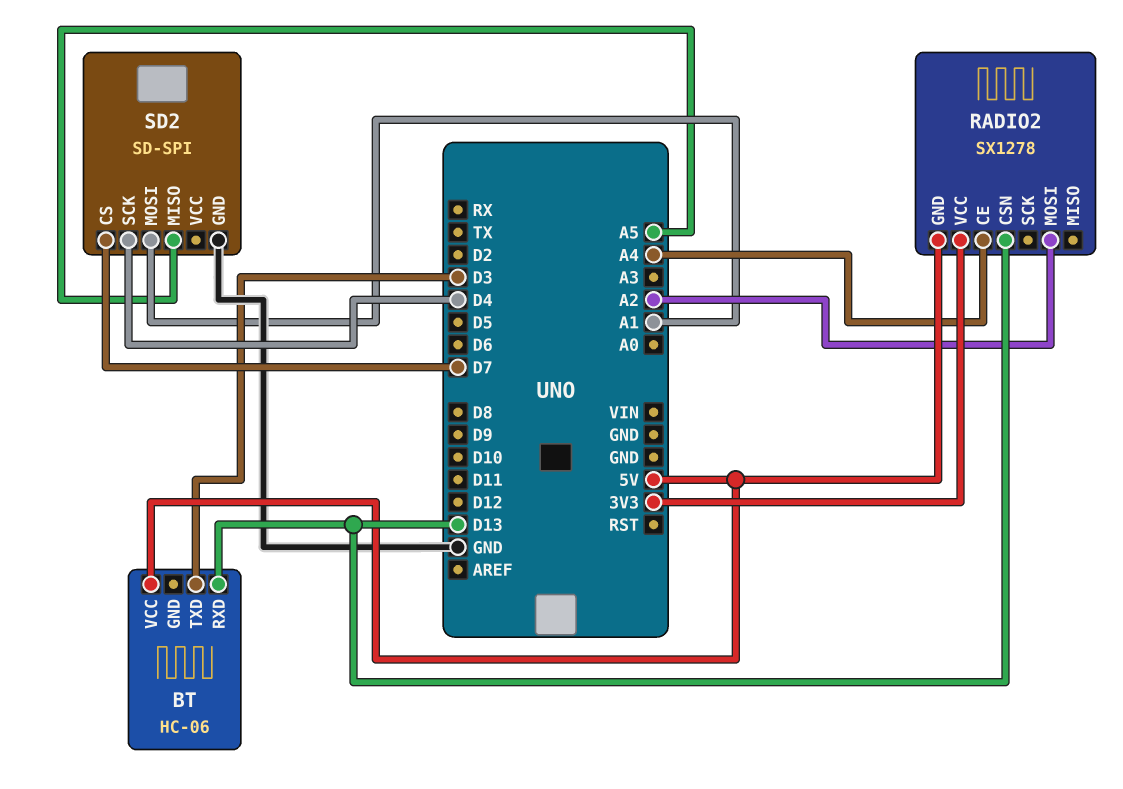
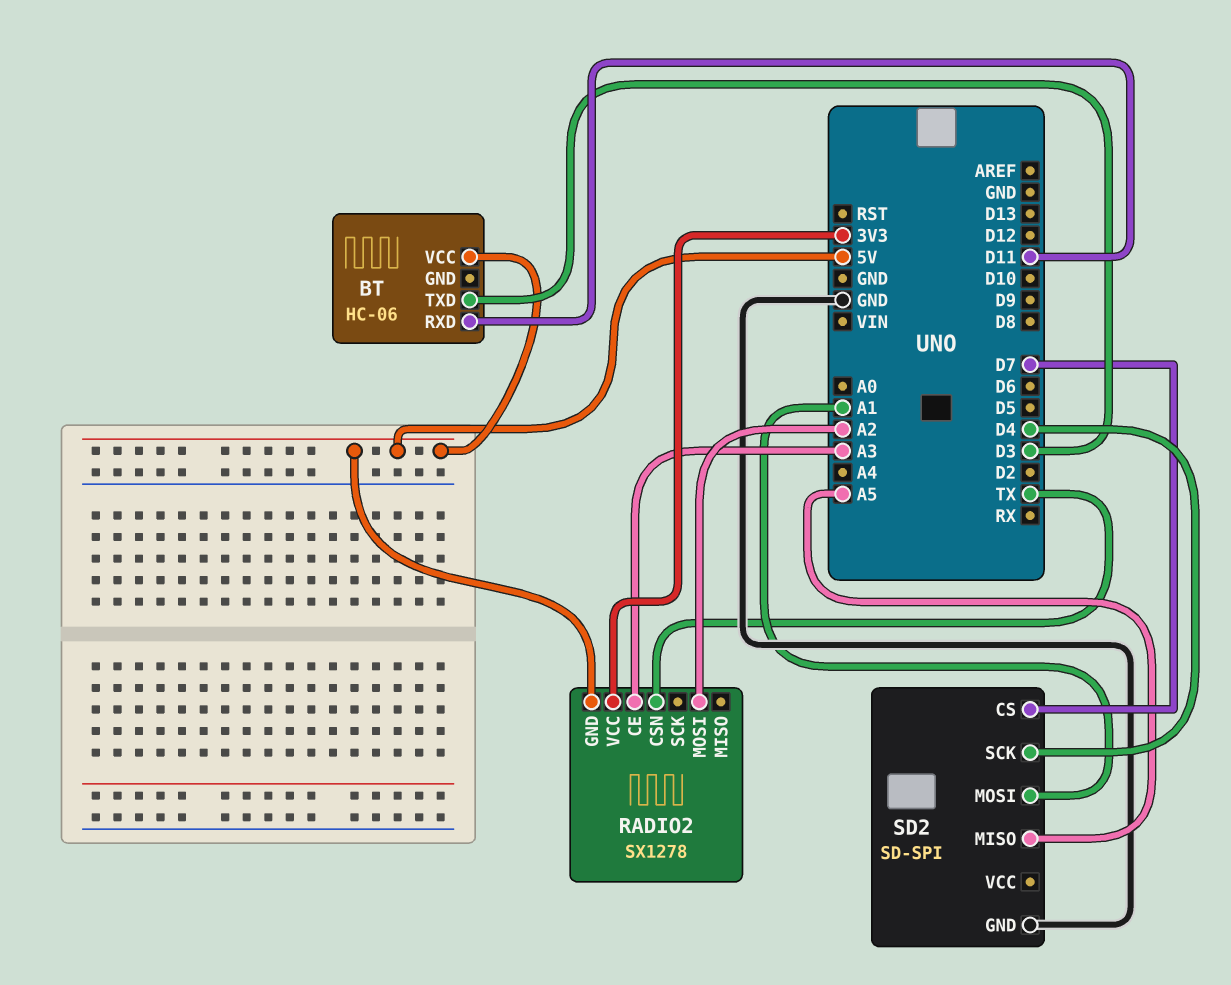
BT pin RXD: D13 -> D11
RADIO2 pin CE: A4 -> A3
RADIO2 pin CSN: D13 -> TX

